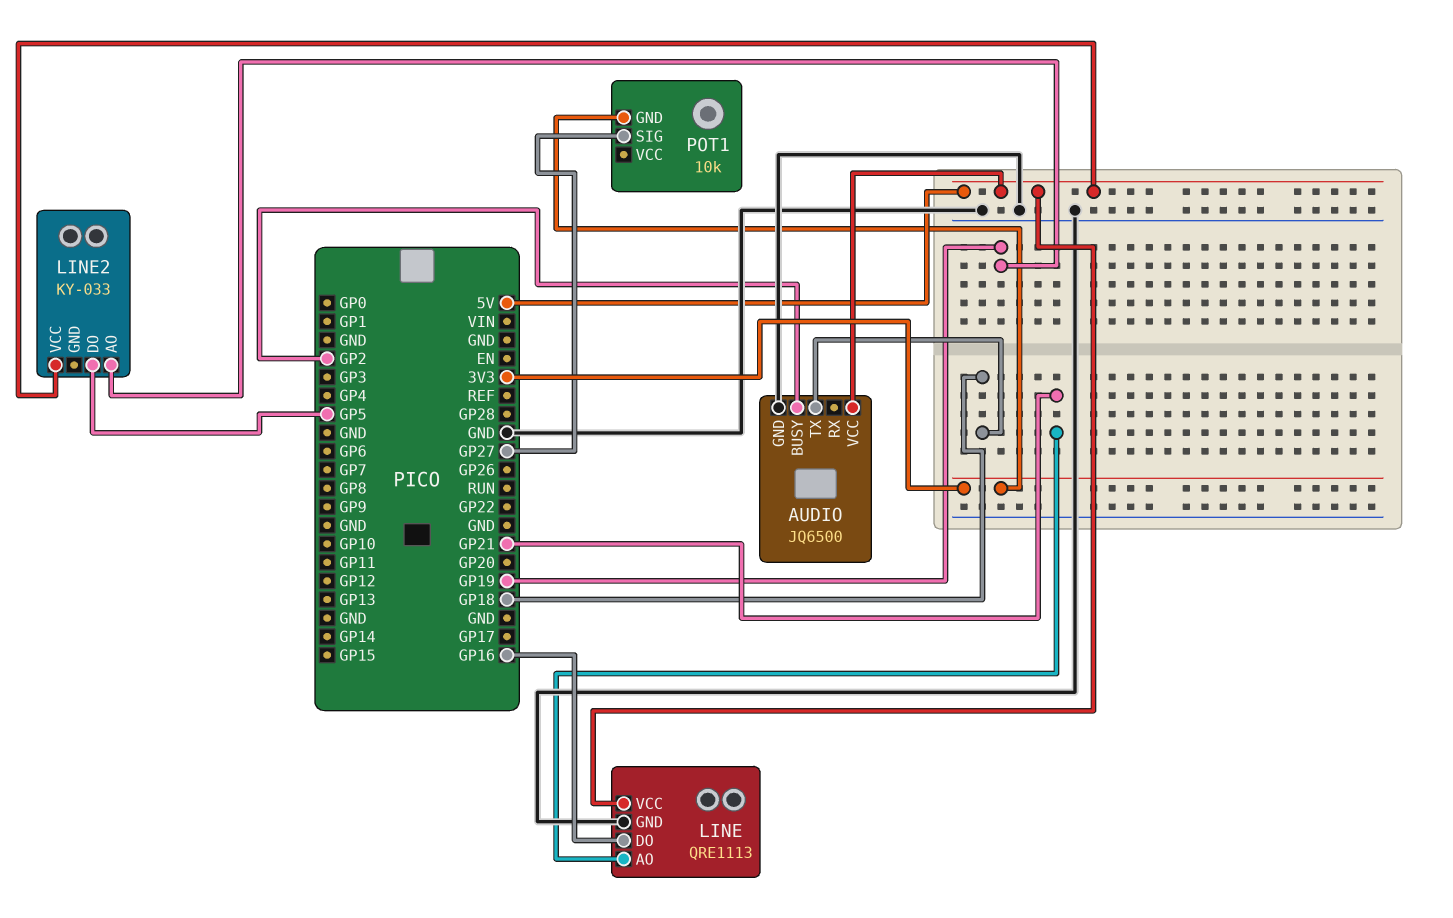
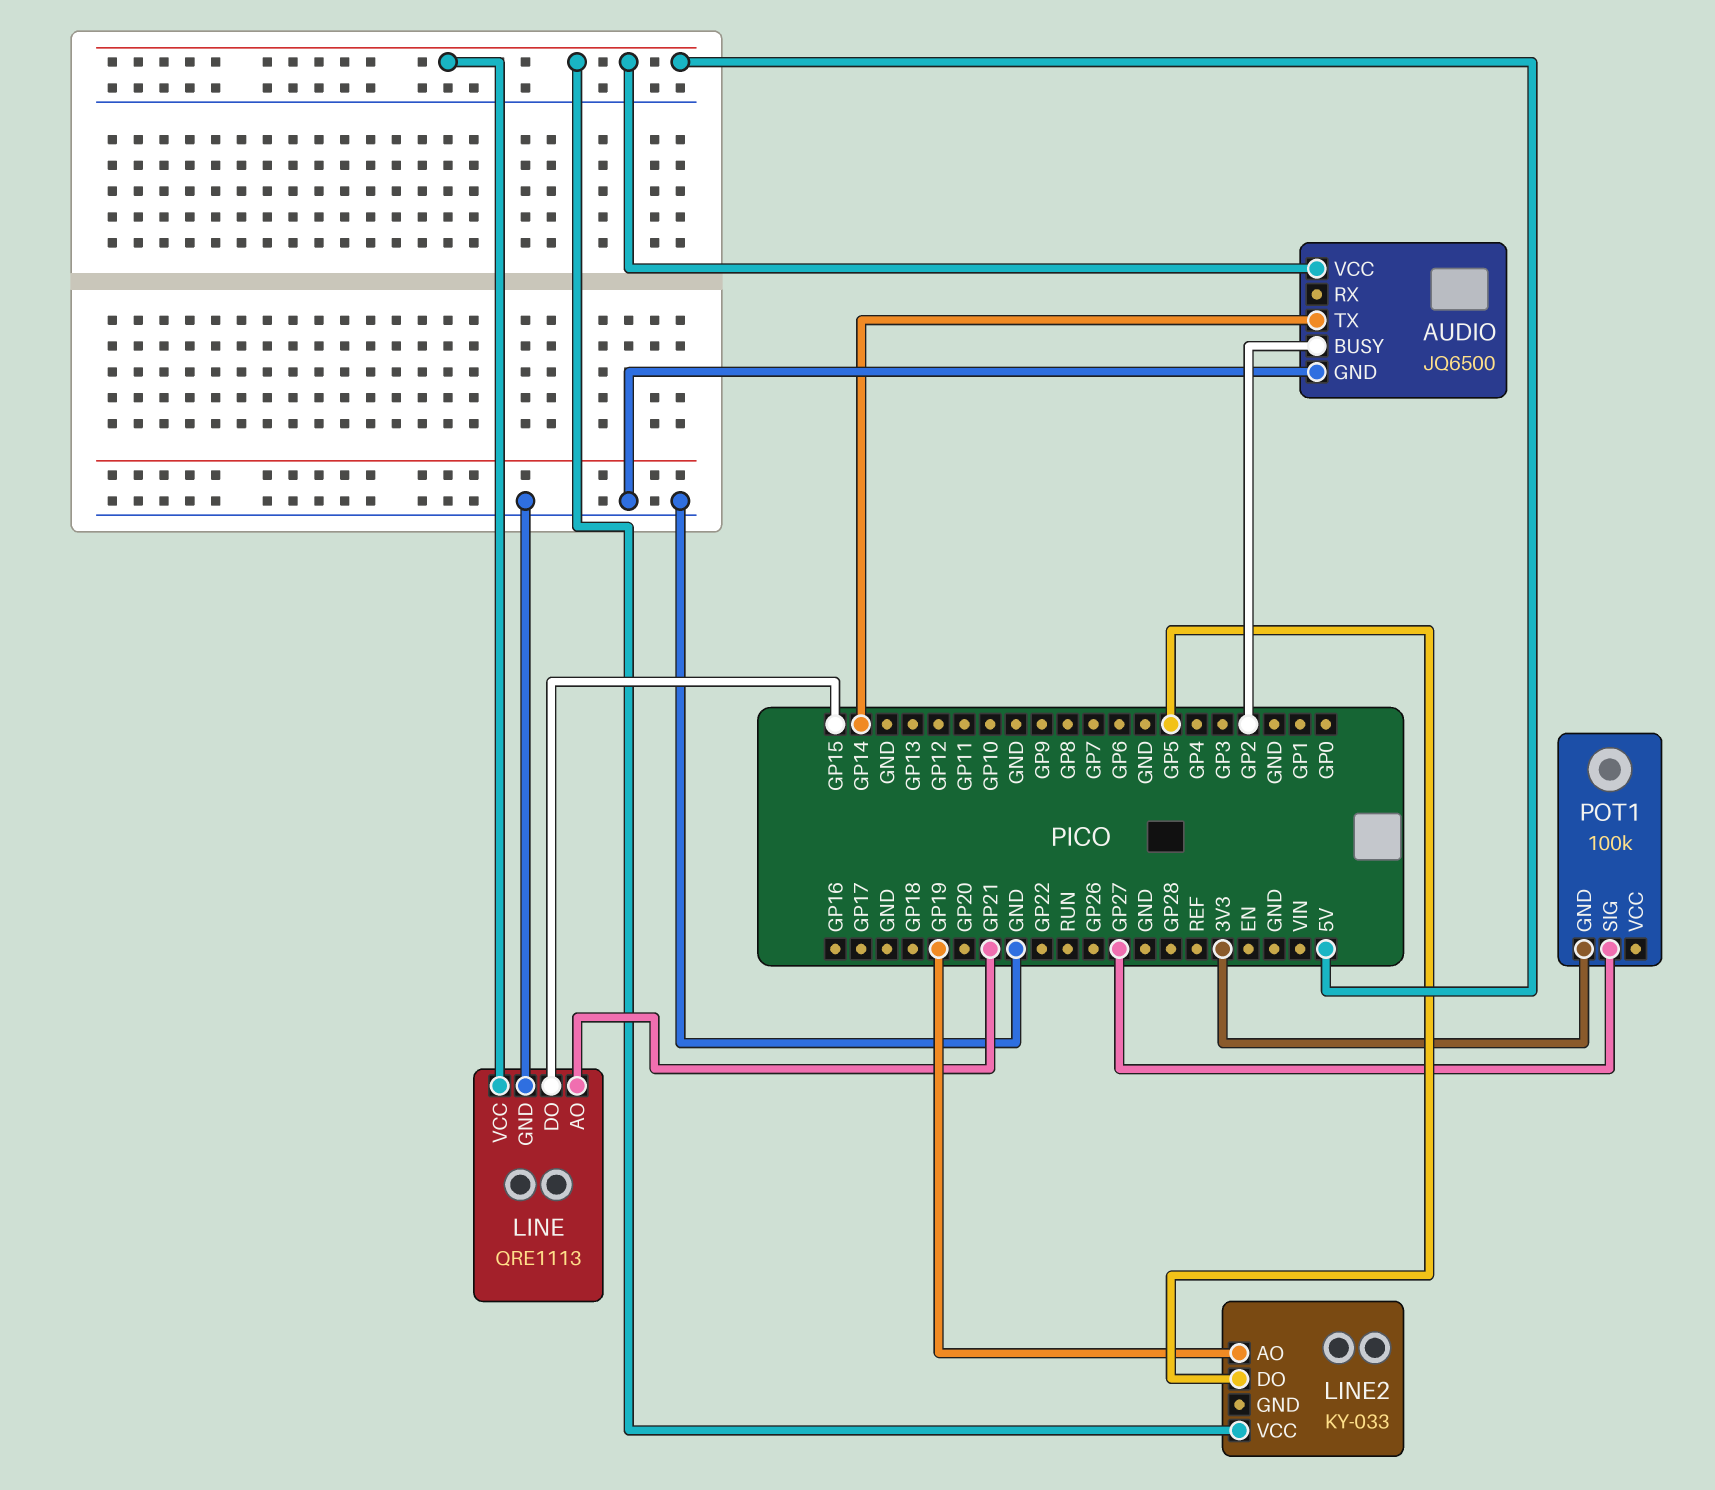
AUDIO pin TX: GP18 -> GP14
LINE pin DO: GP16 -> GP15
POT1: 10k -> 100k

